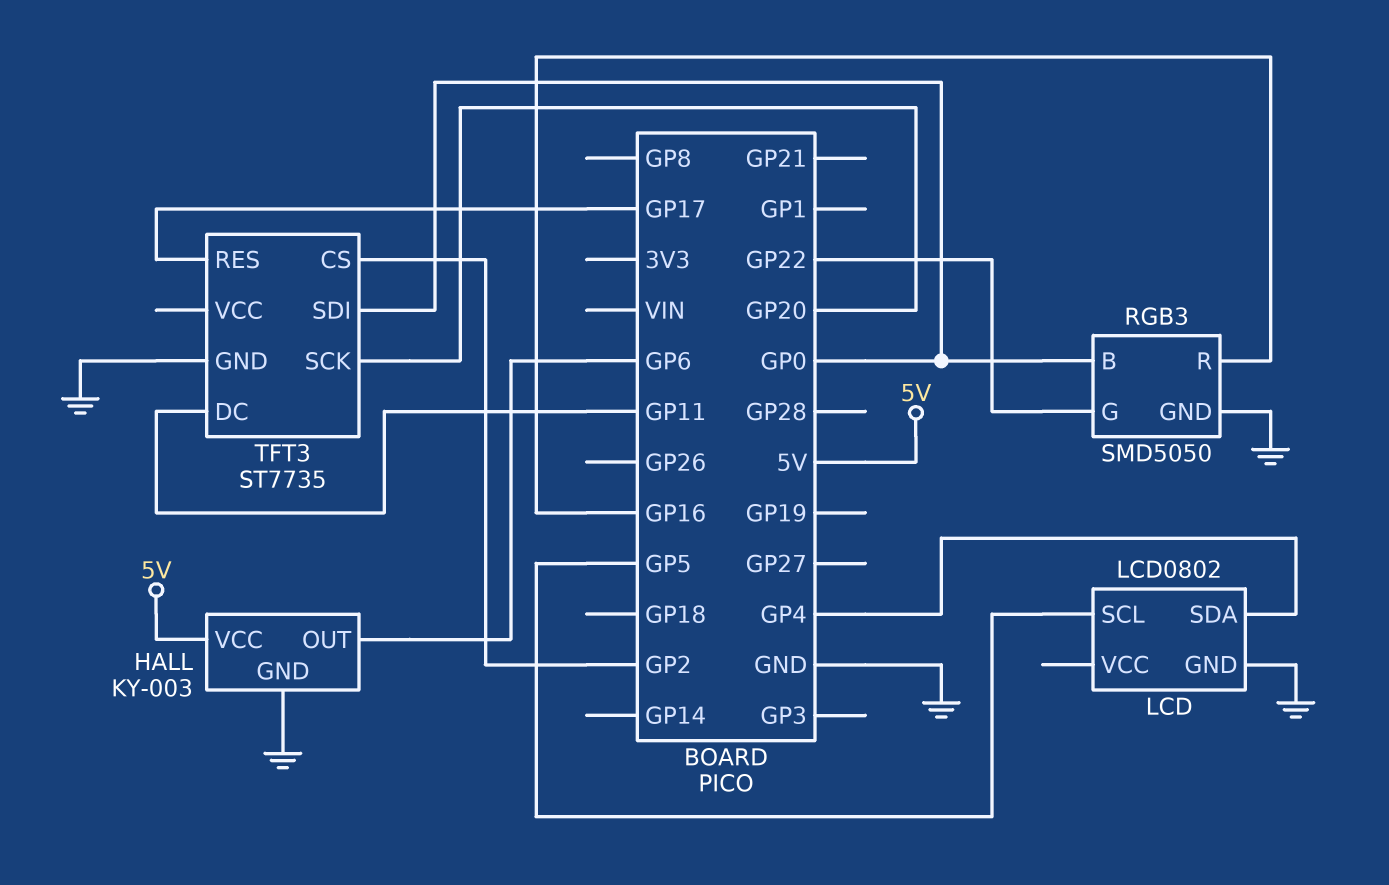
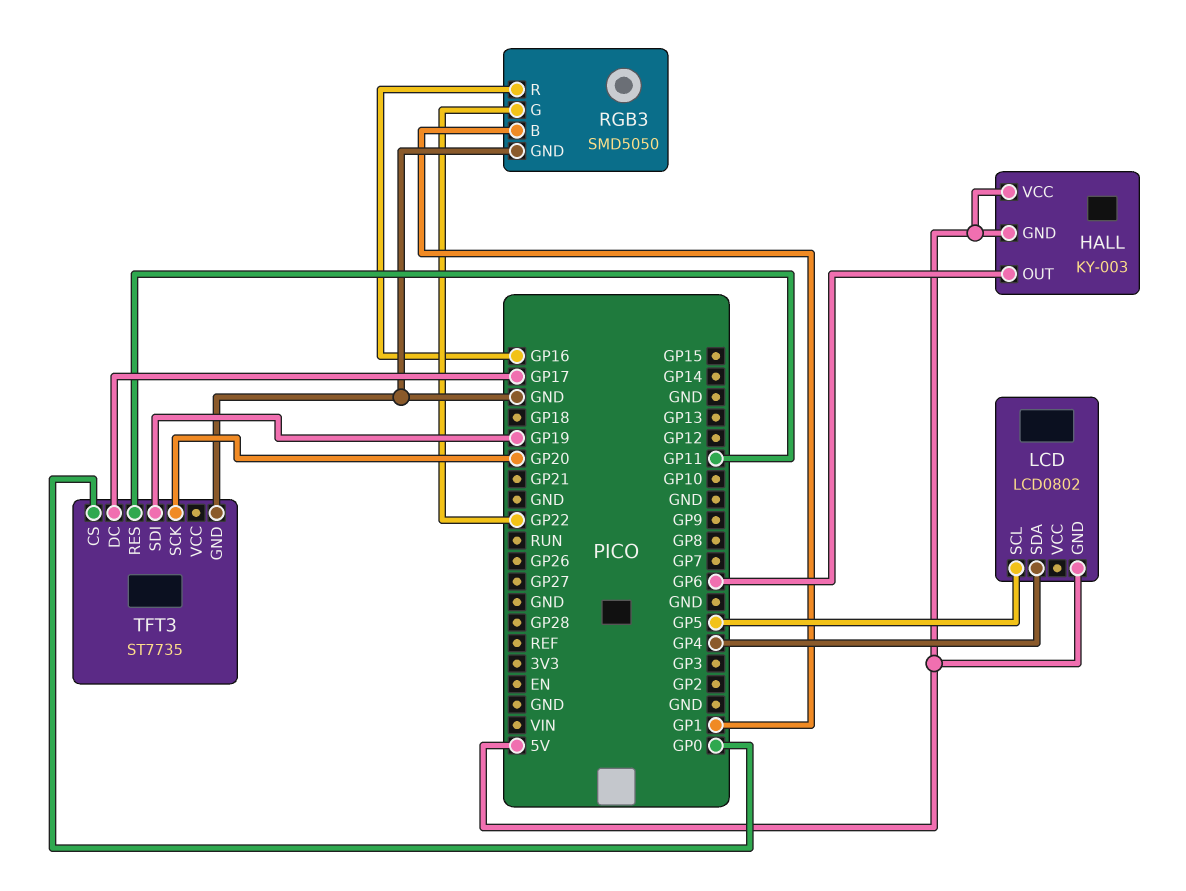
HALL pin GND: GND -> 5V
LCD pin GND: GND -> 5V
RGB3 pin B: GP0 -> GP1
TFT3 pin CS: GP2 -> GP0
TFT3 pin DC: GP11 -> GP17
TFT3 pin RES: GP17 -> GP11
TFT3 pin SDI: GP0 -> GP19

